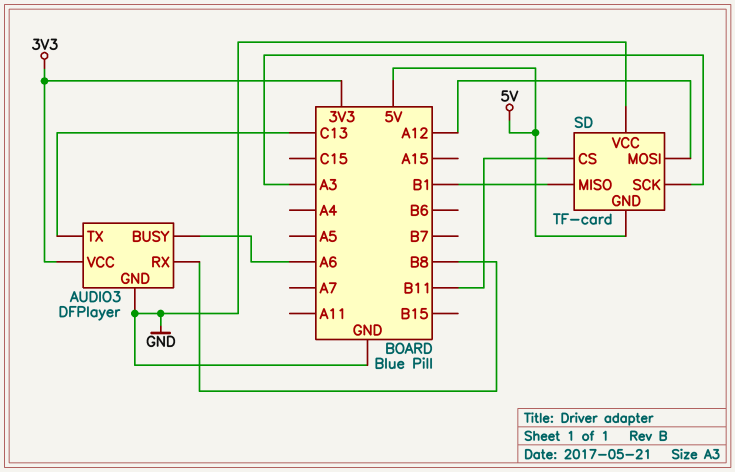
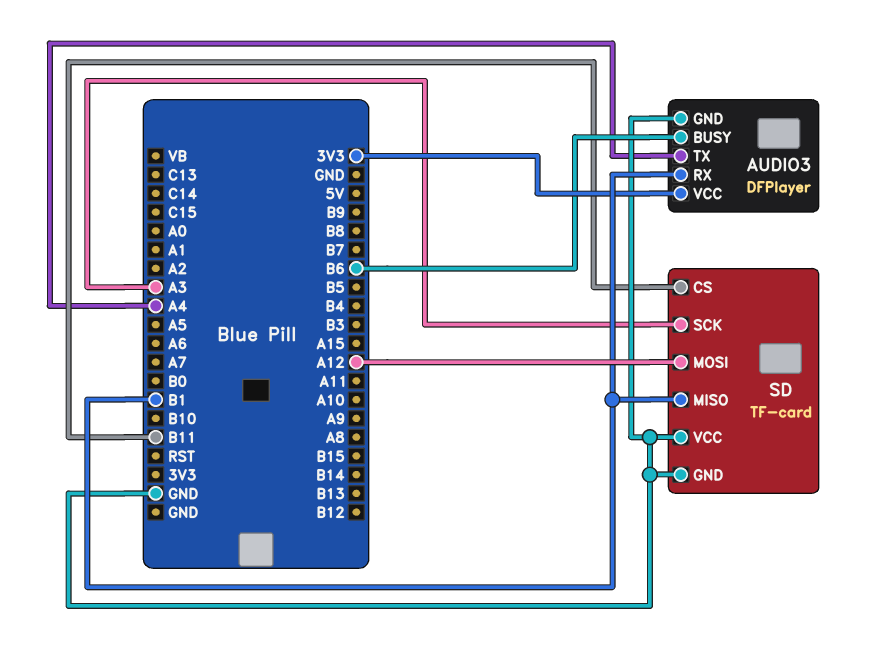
AUDIO3 pin BUSY: A6 -> B6
AUDIO3 pin RX: B8 -> B1
AUDIO3 pin TX: C13 -> A4
SD pin GND: 5V -> GND

